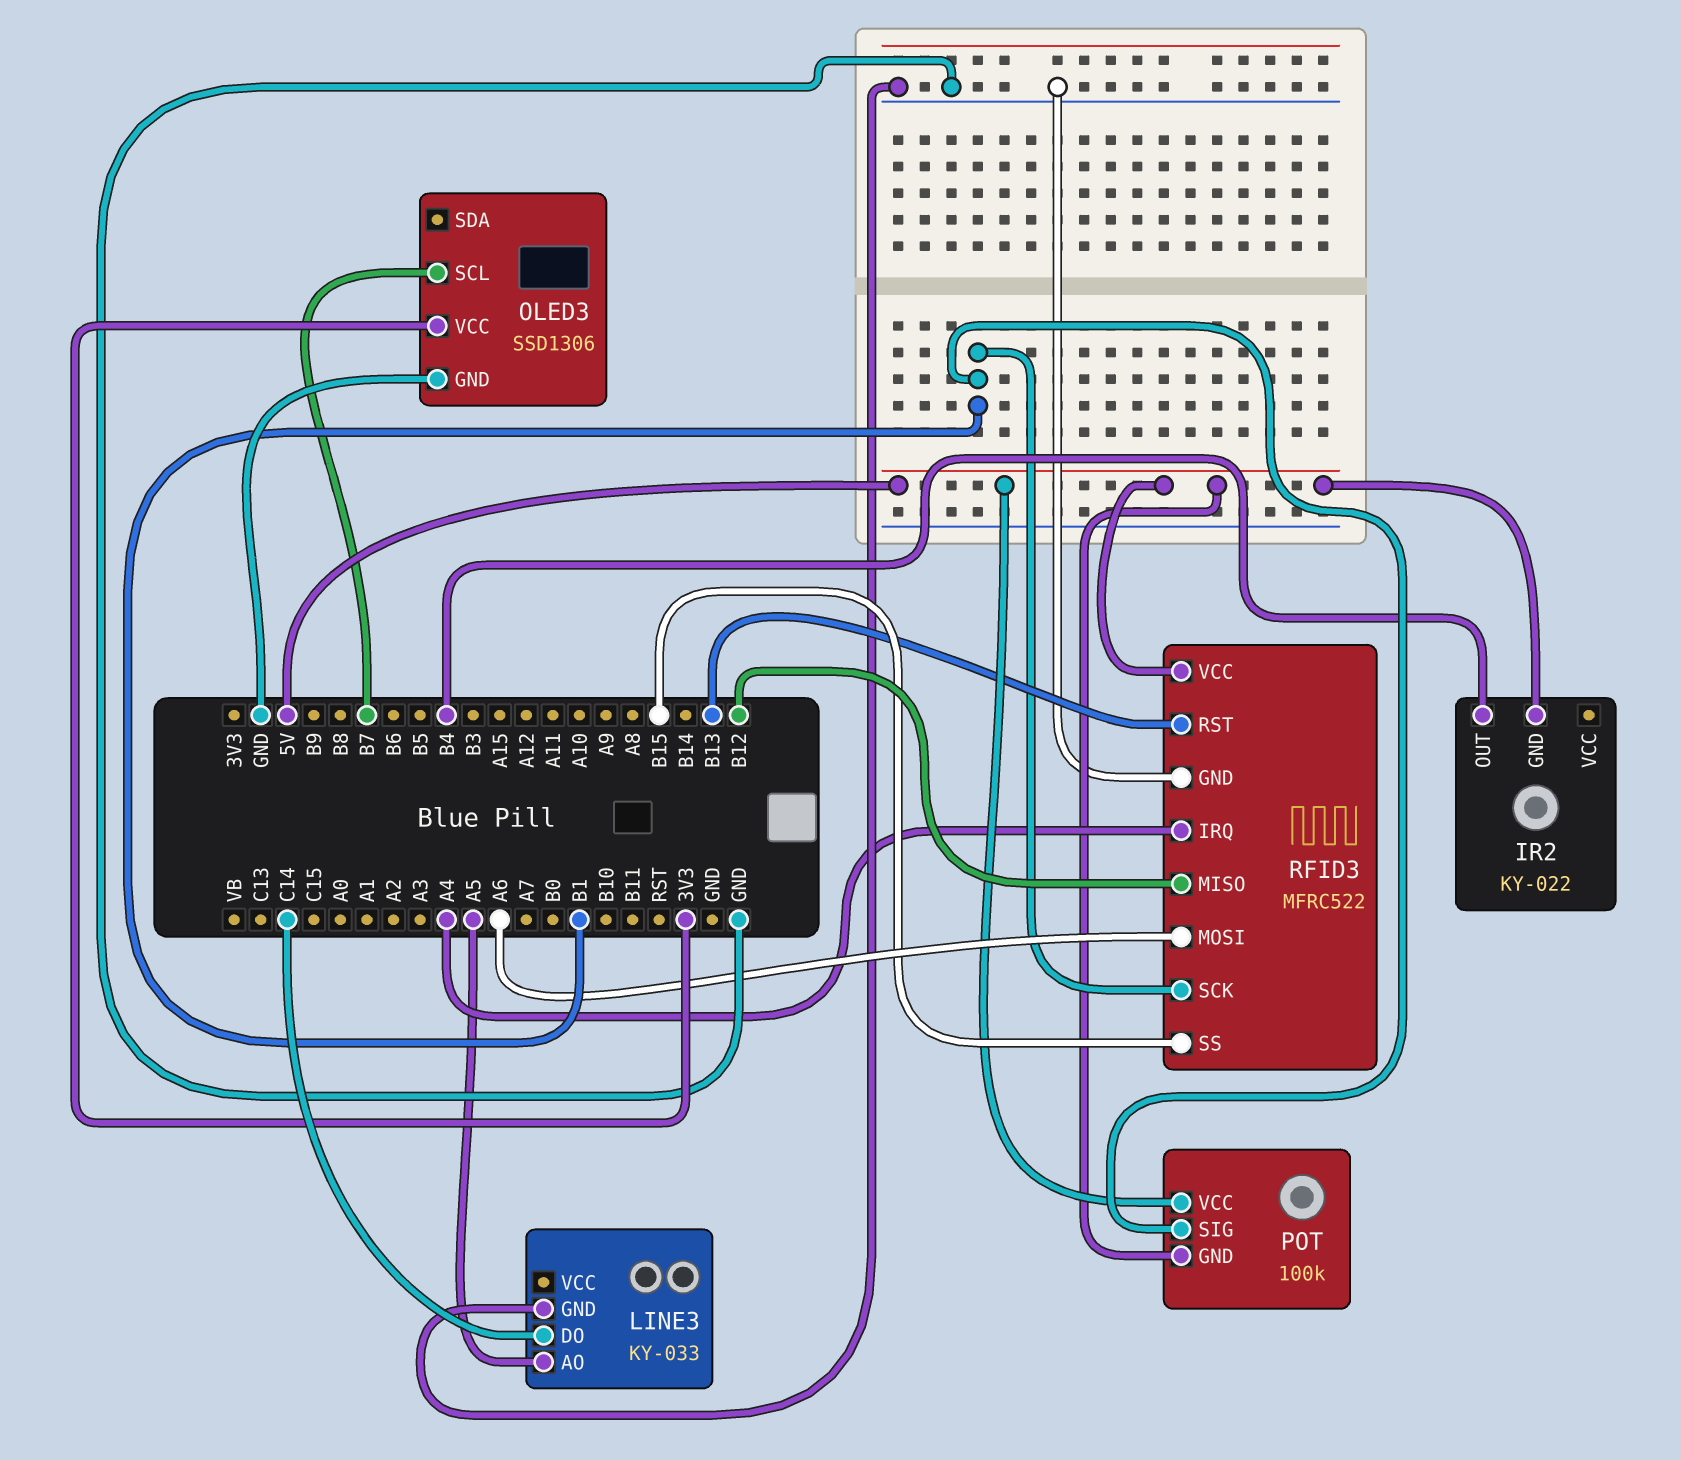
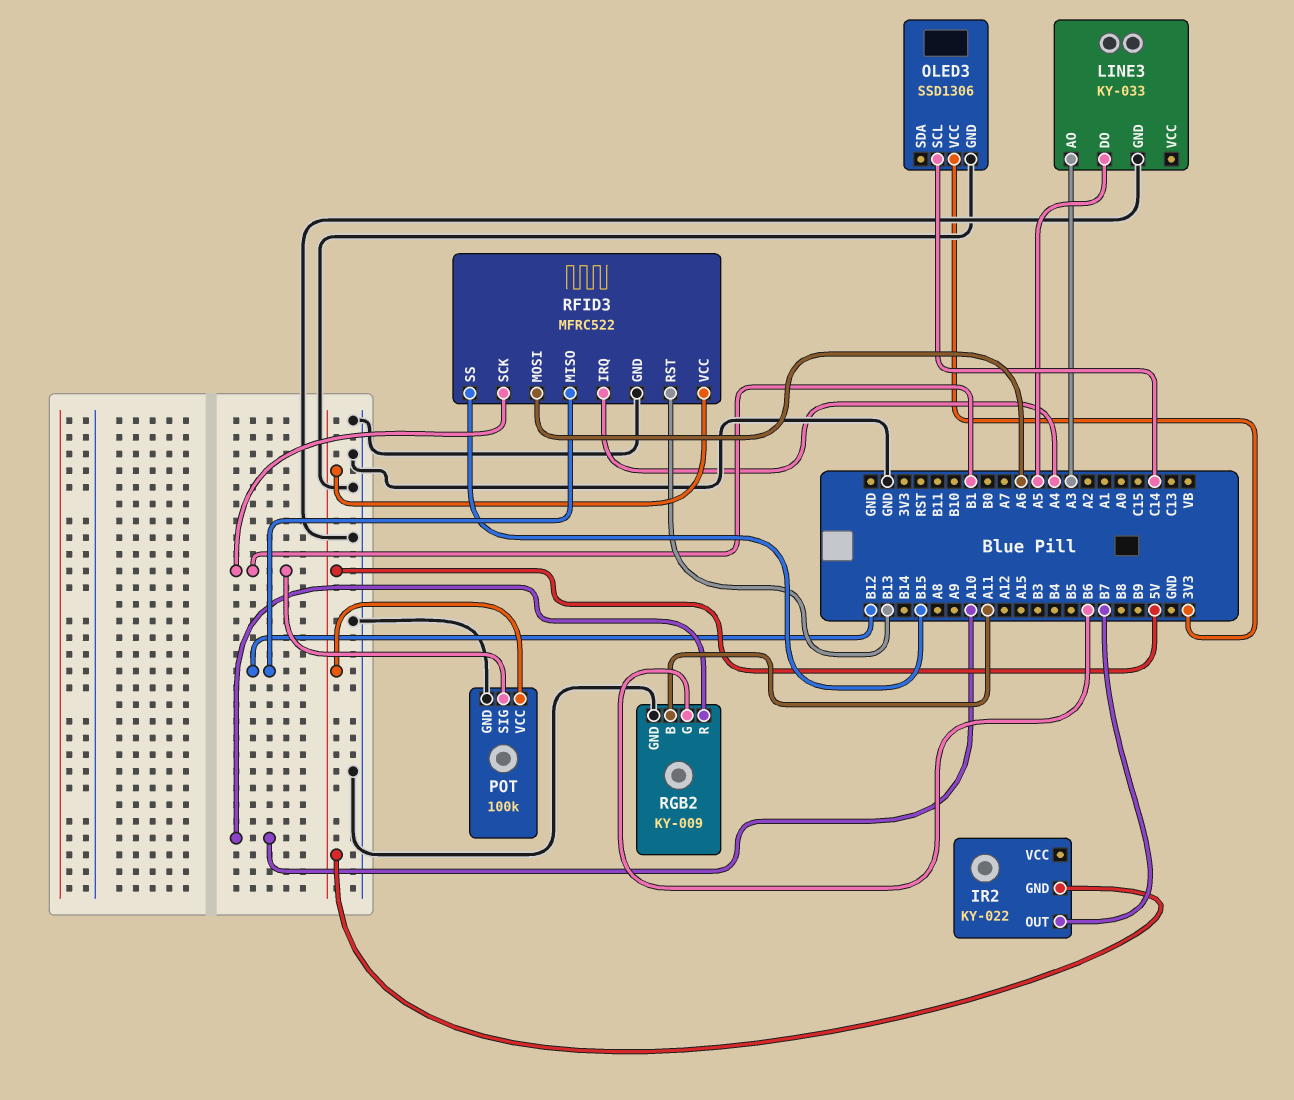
IR2 pin OUT: B4 -> B7
LINE3 pin AO: A5 -> A3
LINE3 pin DO: C14 -> A5
OLED3 pin SCL: B7 -> C14
POT pin GND: 5V -> GND
RGB2: none -> KY-009
RGB2 pin B: none -> A11
RGB2 pin G: none -> B6
RGB2 pin GND: none -> GND
RGB2 pin R: none -> A10

